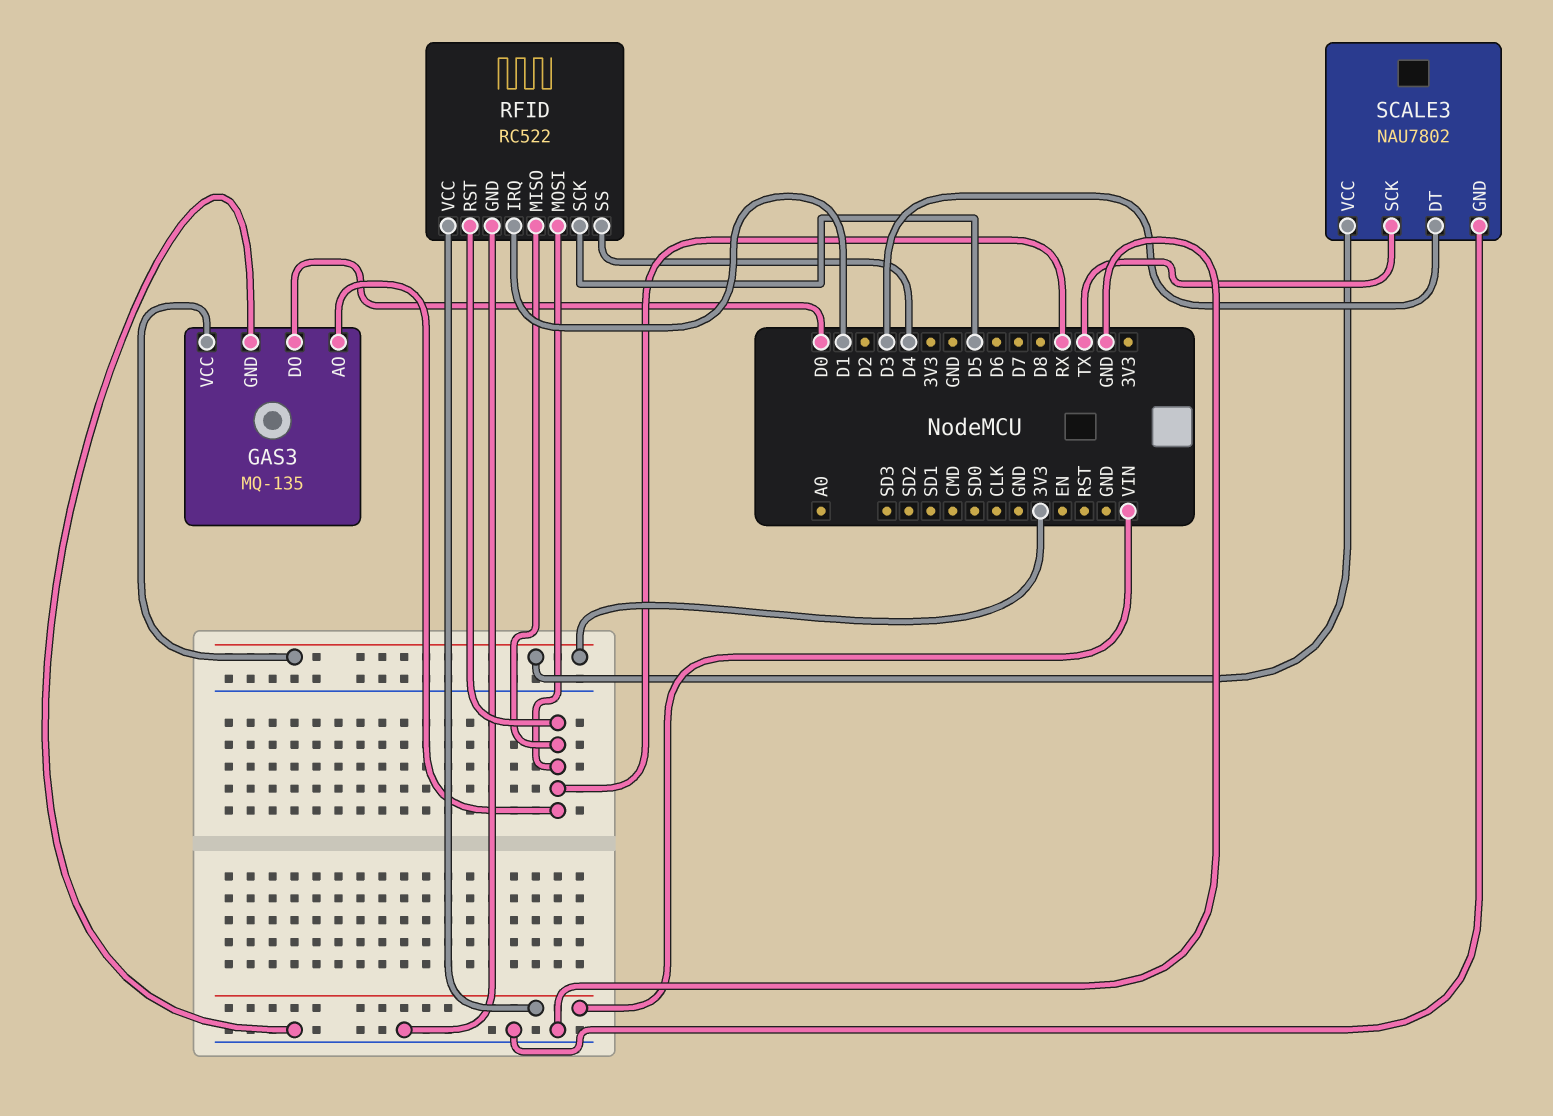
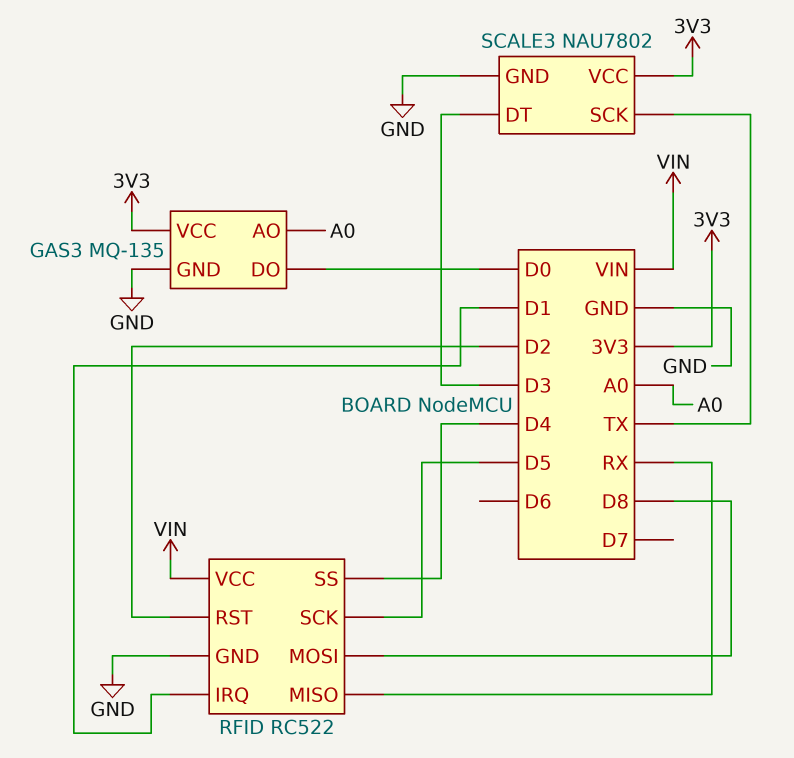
GAS3 pin AO: RX -> A0
RFID pin MOSI: RX -> D8
RFID pin RST: RX -> D2

